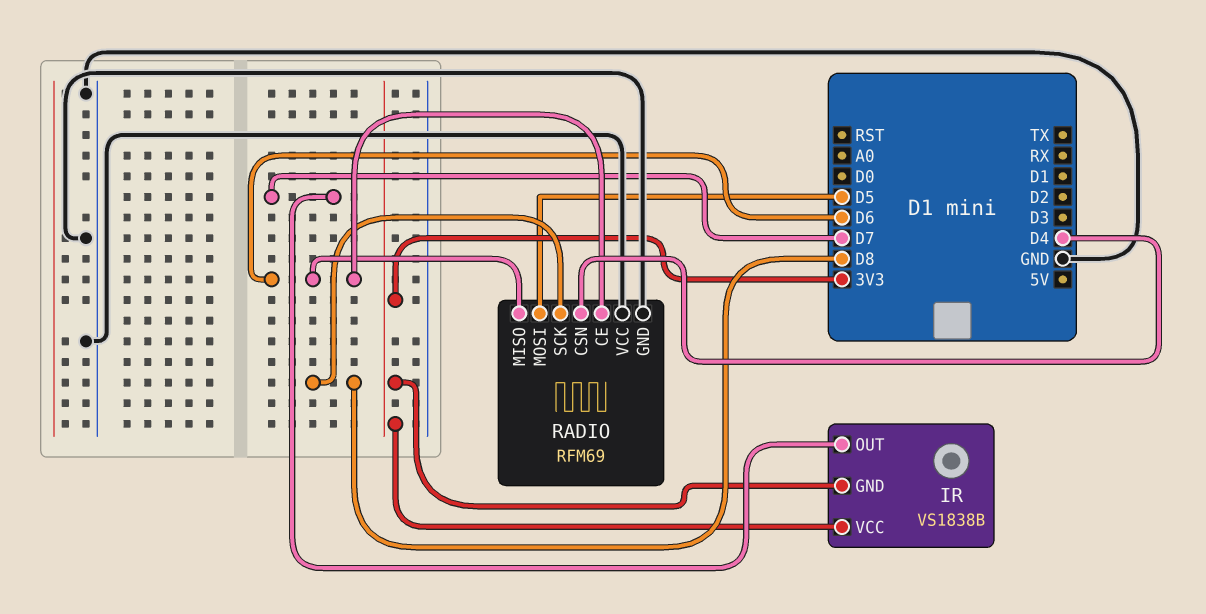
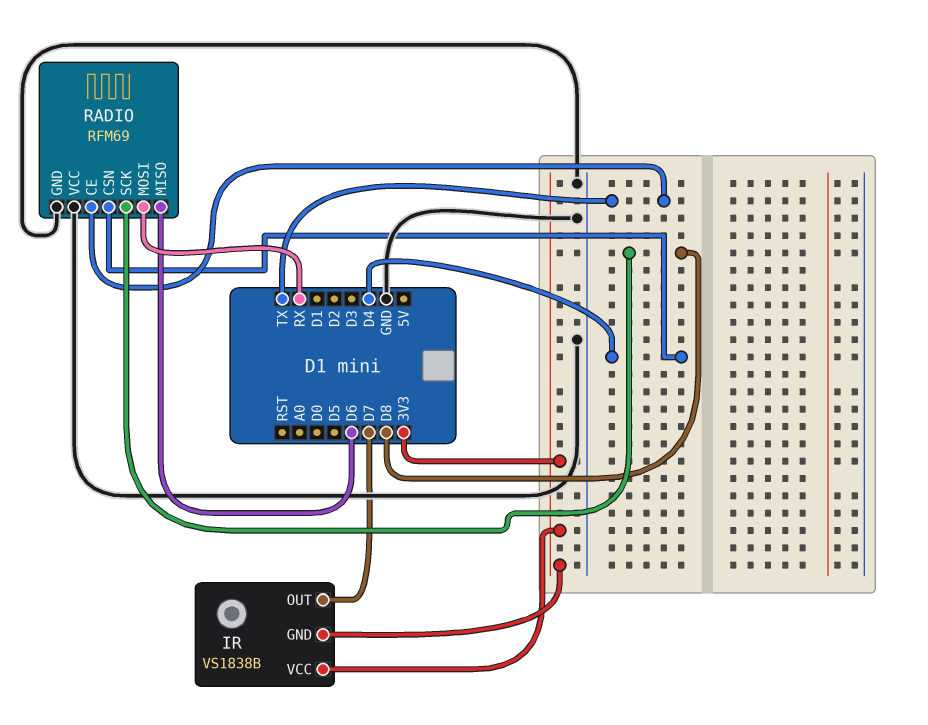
RADIO pin CE: D6 -> TX
RADIO pin MOSI: D5 -> RX

